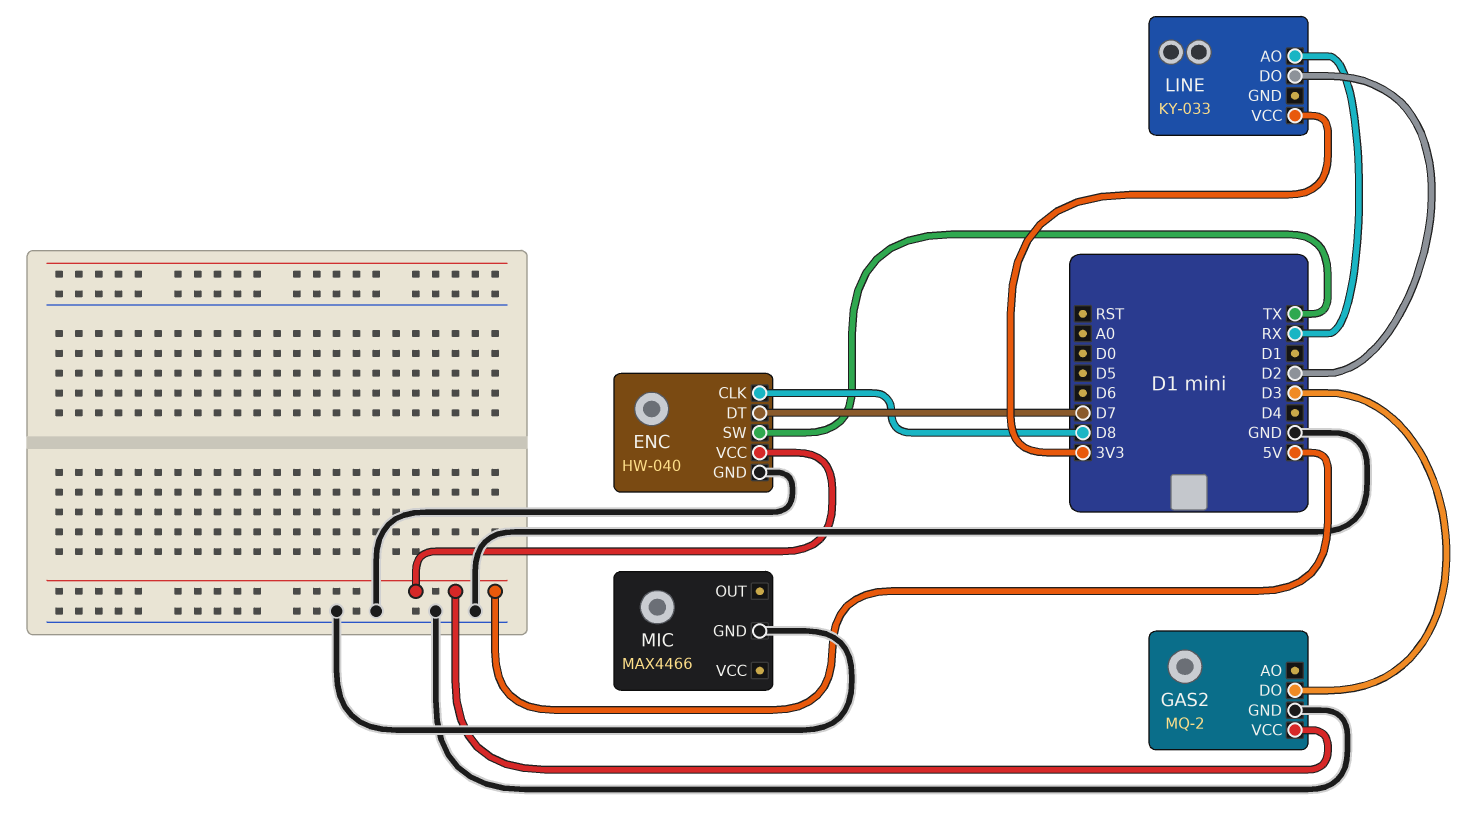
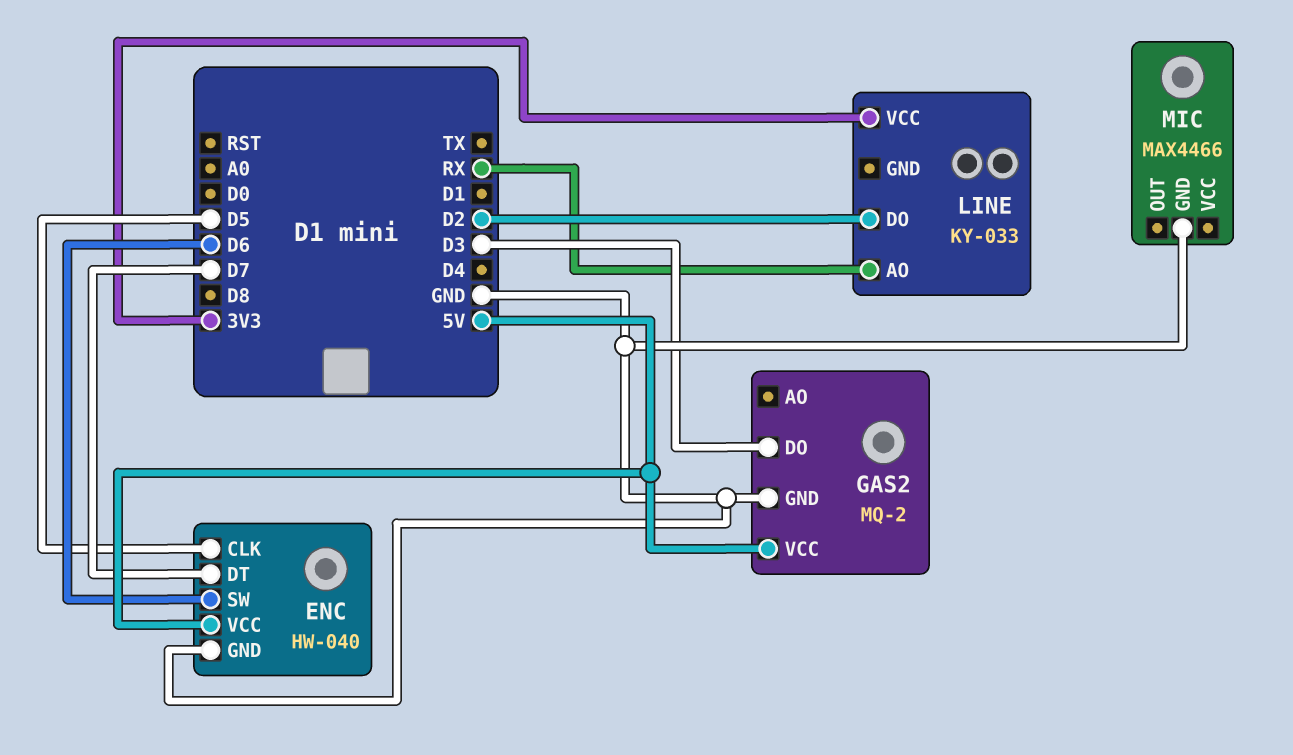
ENC pin CLK: D8 -> D5
ENC pin SW: TX -> D6

